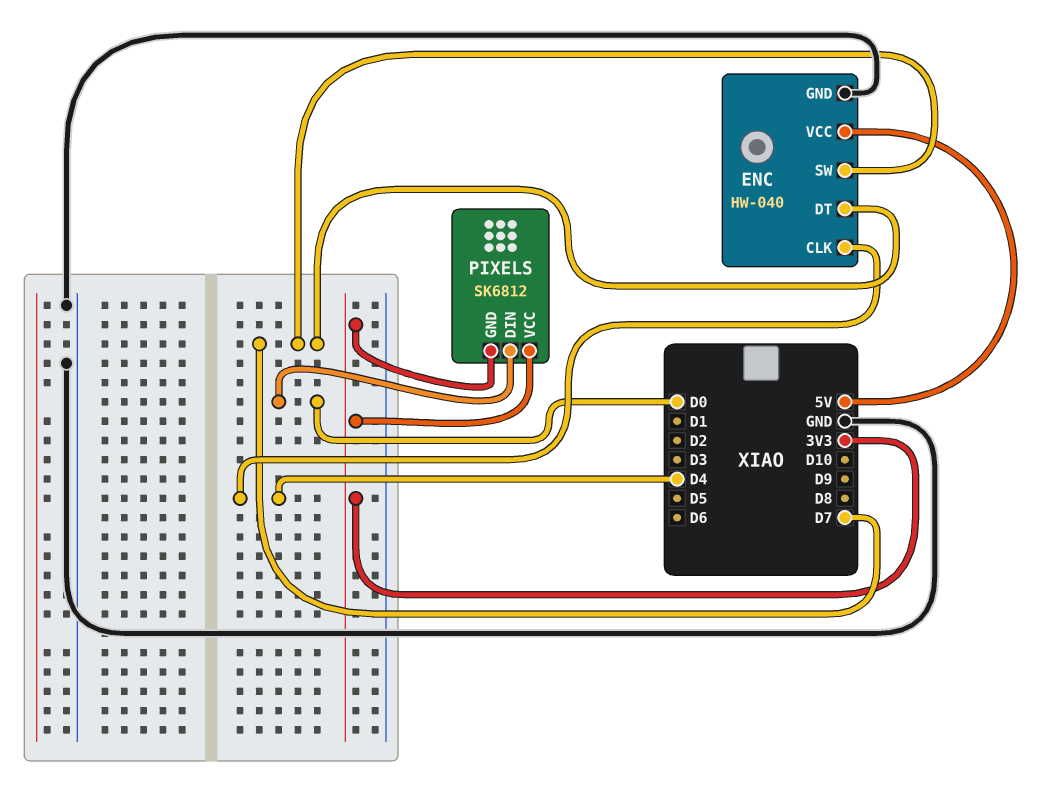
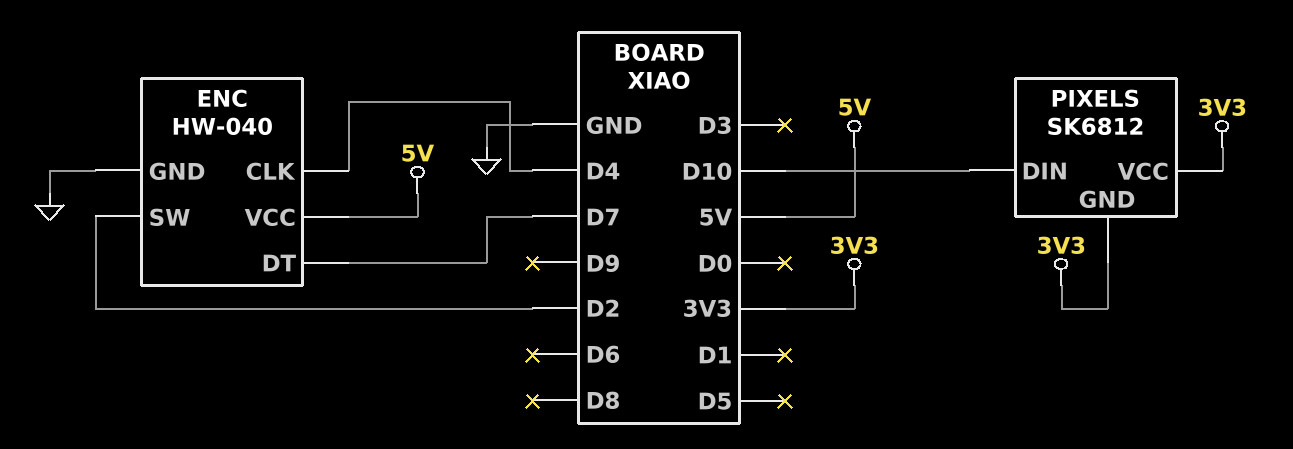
ENC pin SW: D7 -> D2
PIXELS pin DIN: D0 -> D10

